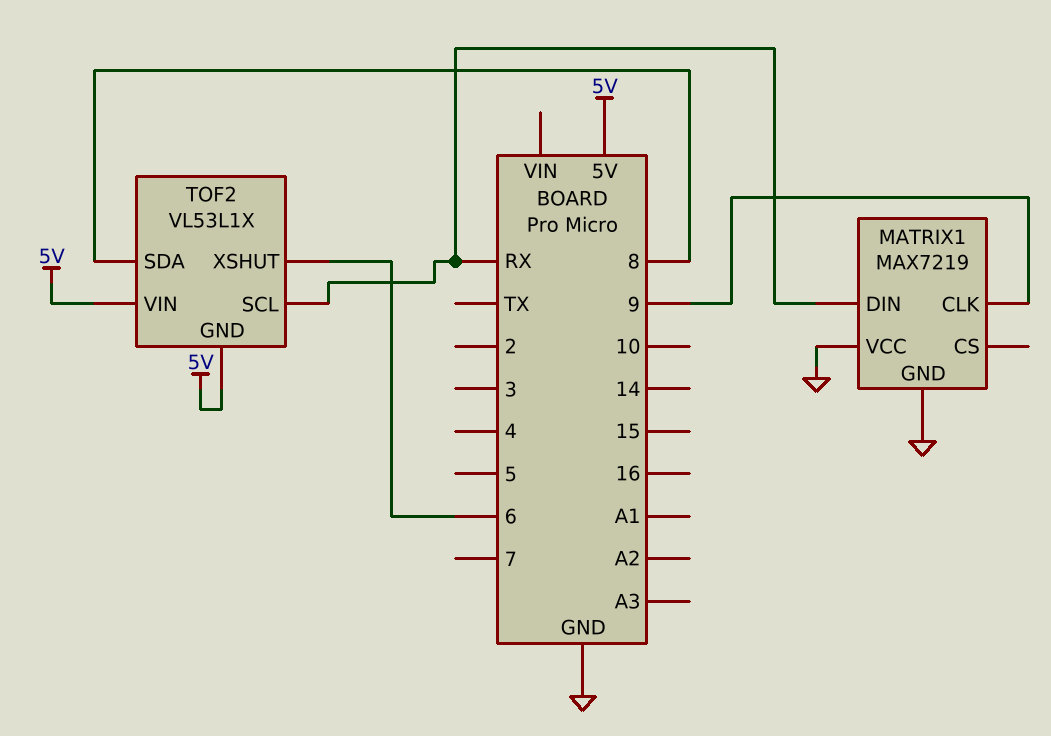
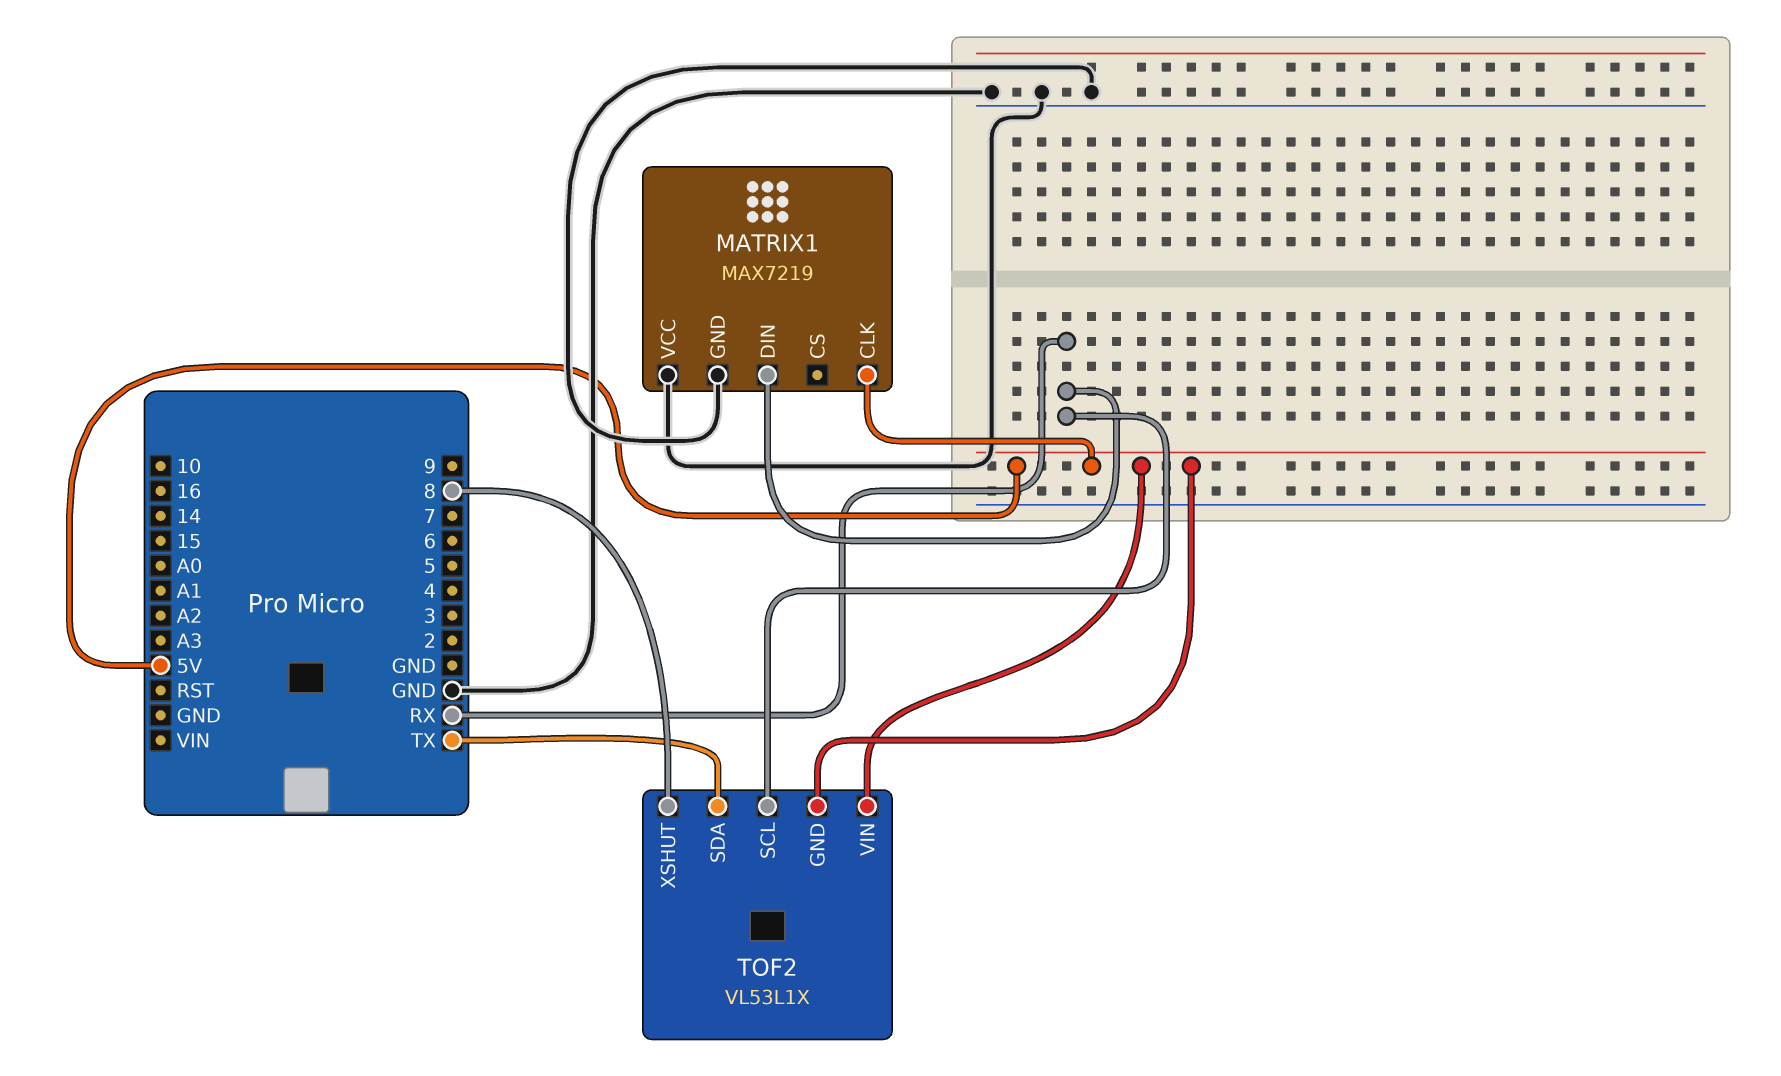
MATRIX1 pin CLK: 9 -> 5V
TOF2 pin SDA: 8 -> TX
TOF2 pin XSHUT: 6 -> 8

